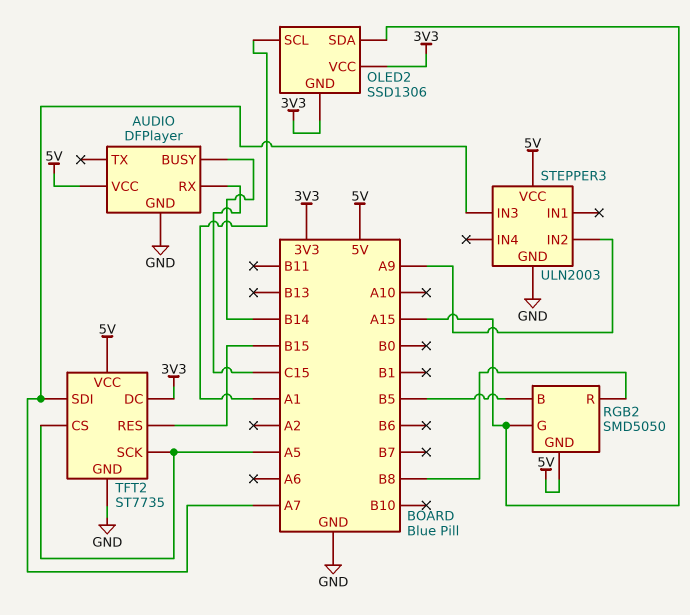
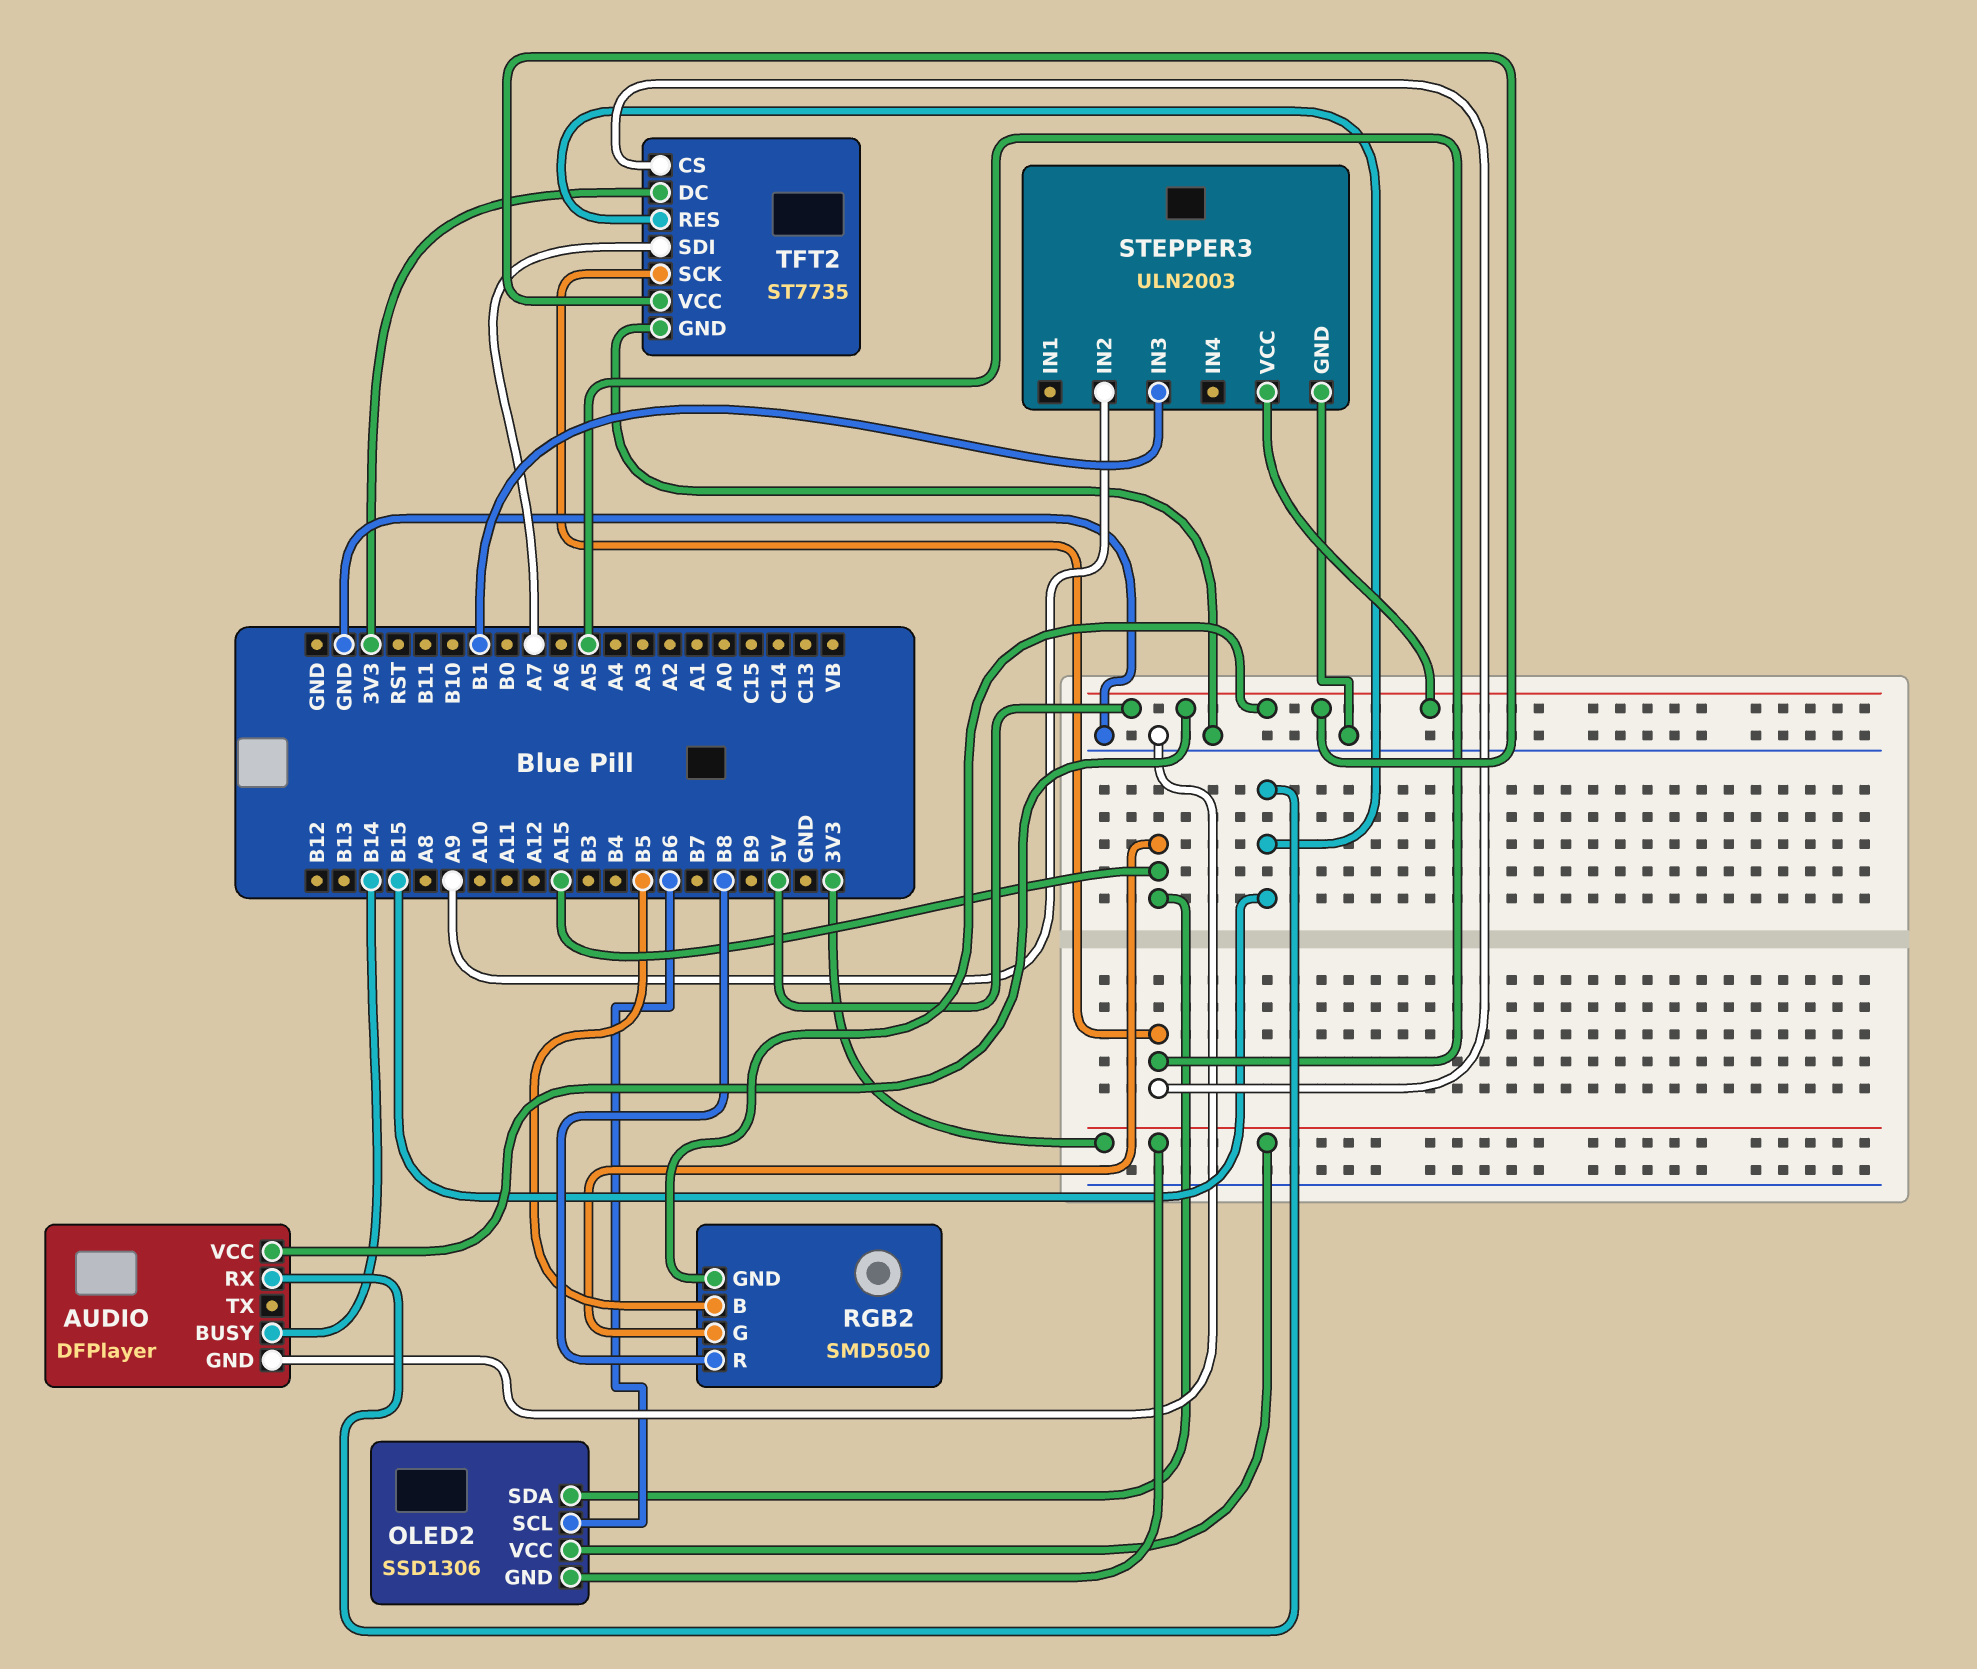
AUDIO pin RX: C15 -> B15
OLED2 pin SCL: A1 -> B6
STEPPER3 pin IN3: A7 -> B1

